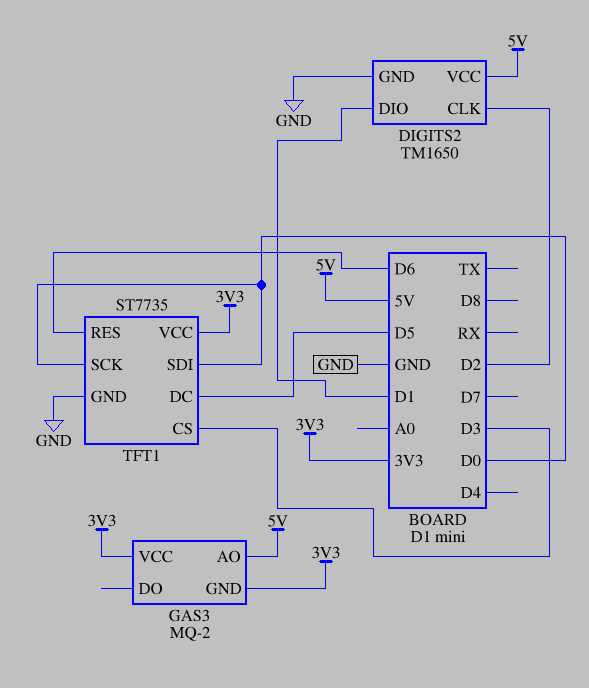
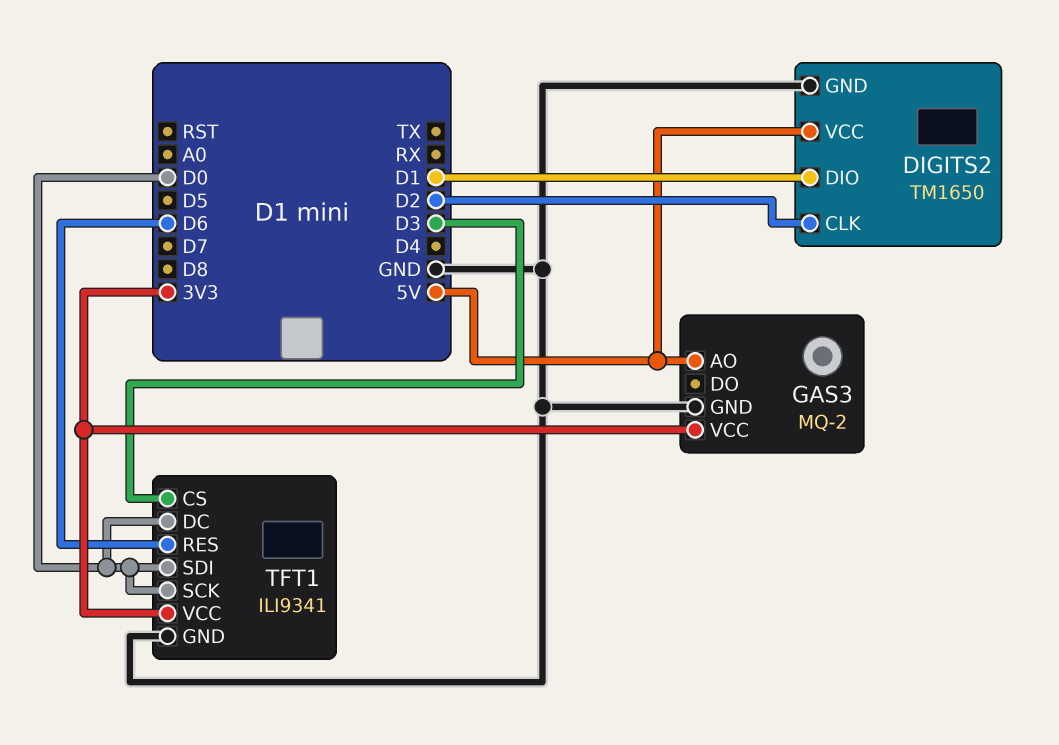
GAS3 pin GND: 3V3 -> GND
TFT1: ST7735 -> ILI9341
TFT1 pin DC: D5 -> D0

